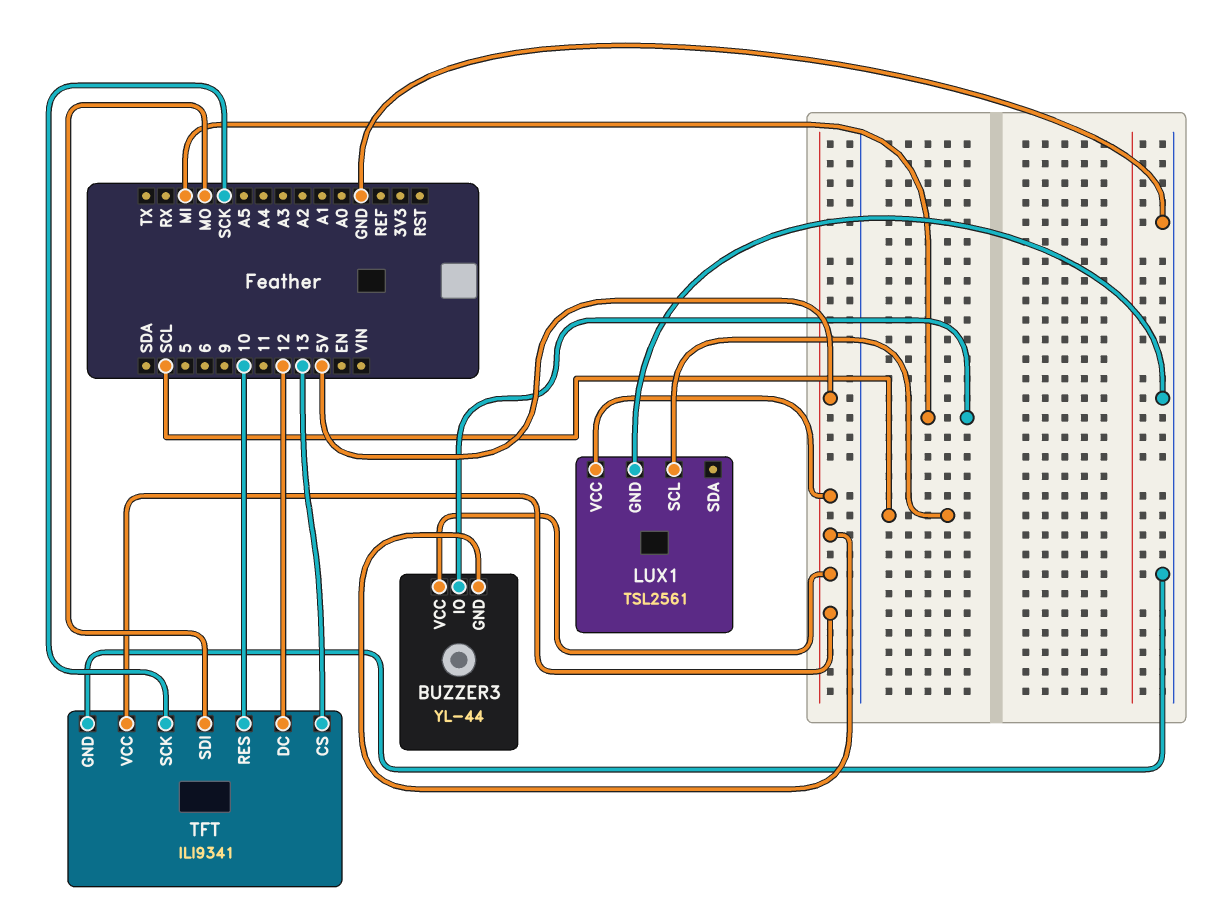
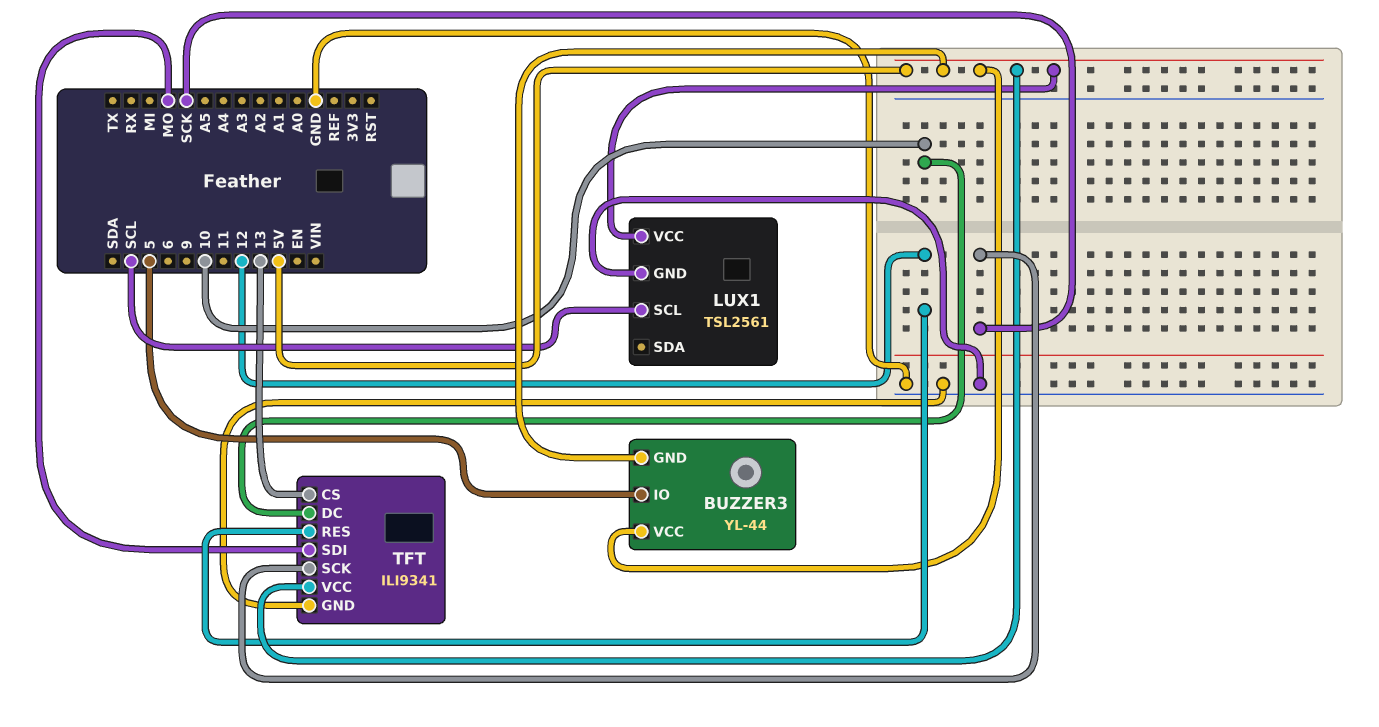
BUZZER3 pin IO: MI -> 5
TFT pin DC: 12 -> 10
TFT pin RES: 10 -> 12

